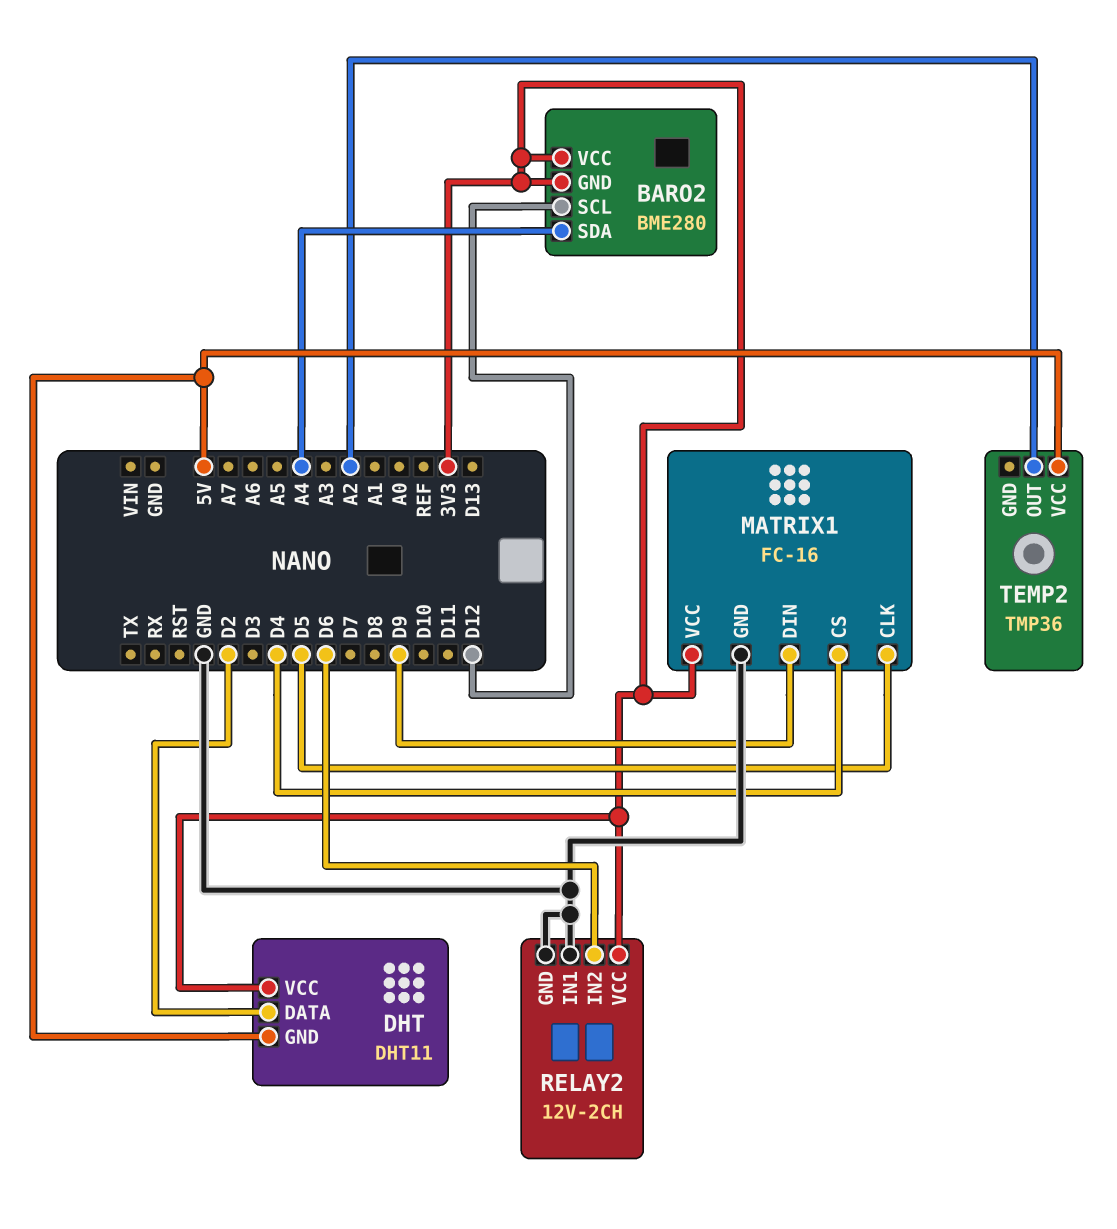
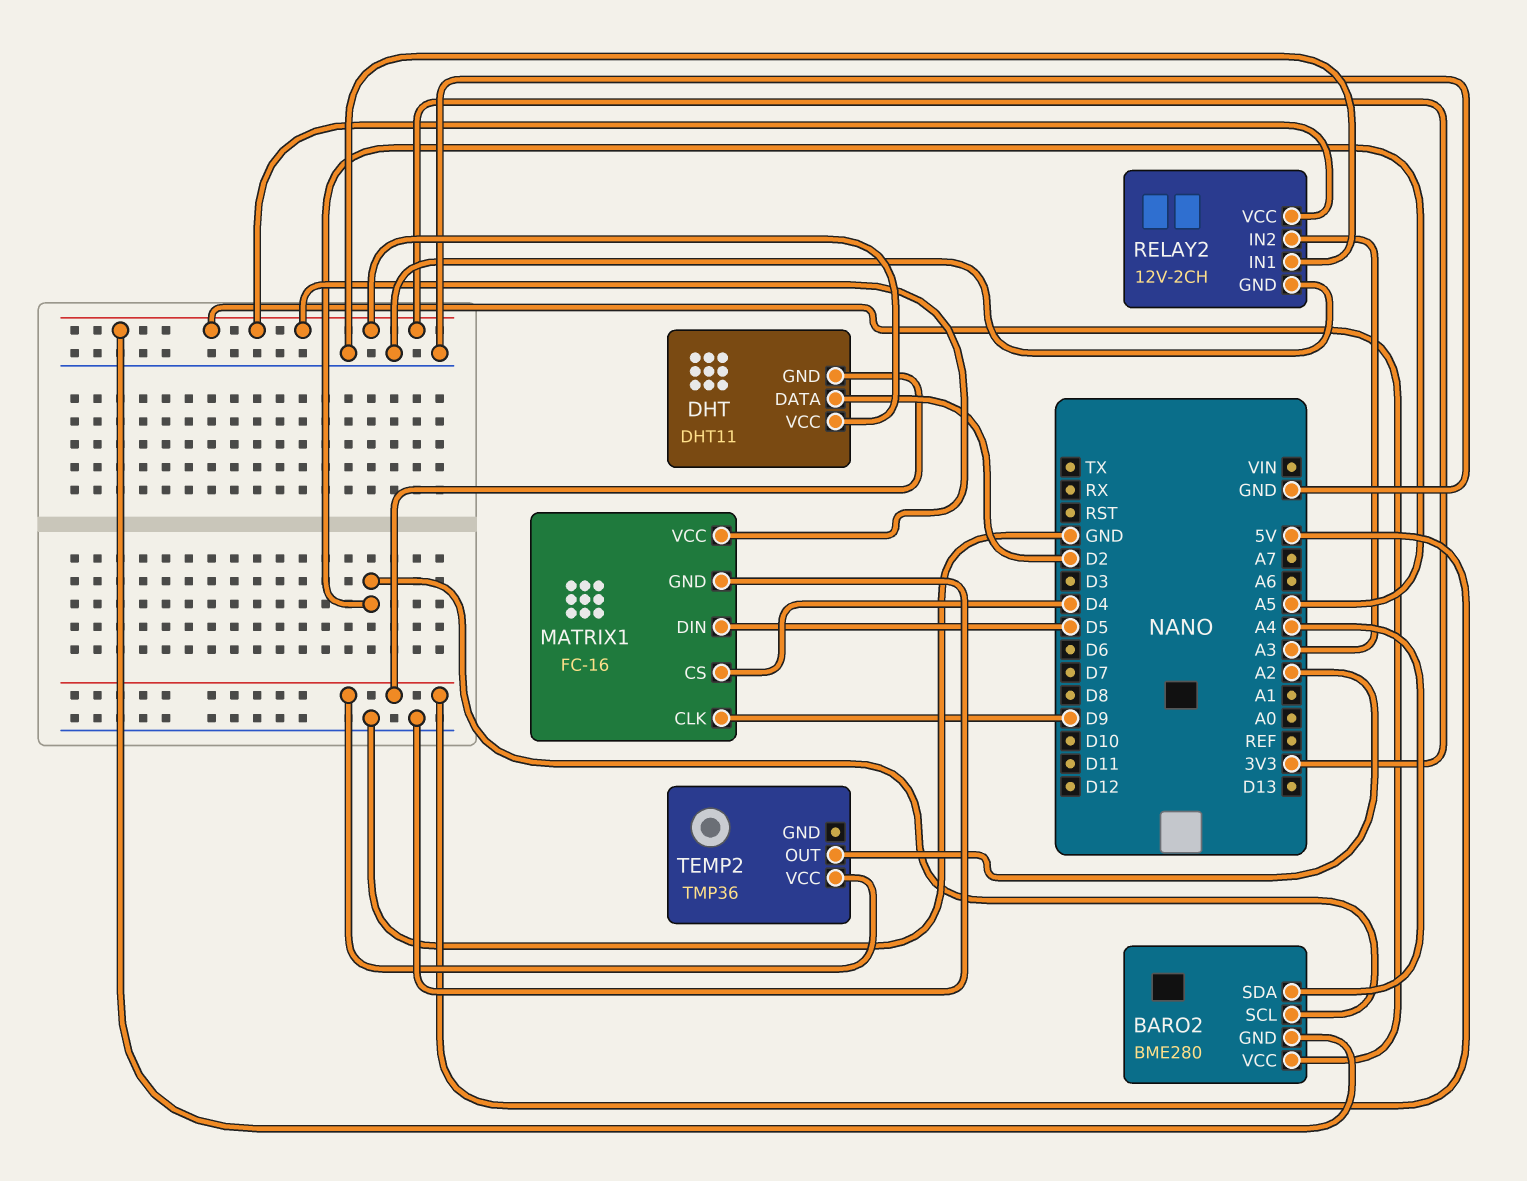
BARO2 pin SCL: D12 -> A5
MATRIX1 pin CLK: D5 -> D9
MATRIX1 pin DIN: D9 -> D5
RELAY2 pin IN2: D6 -> A3

